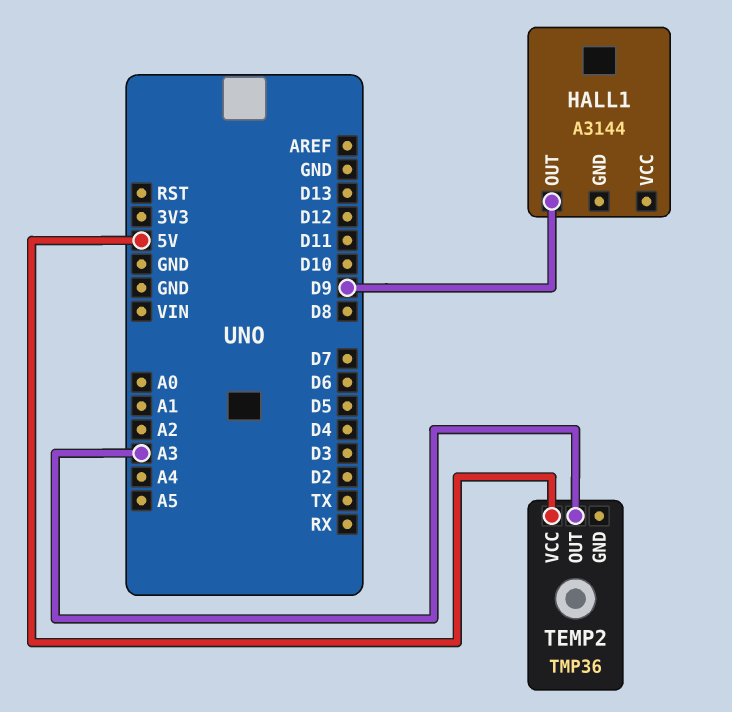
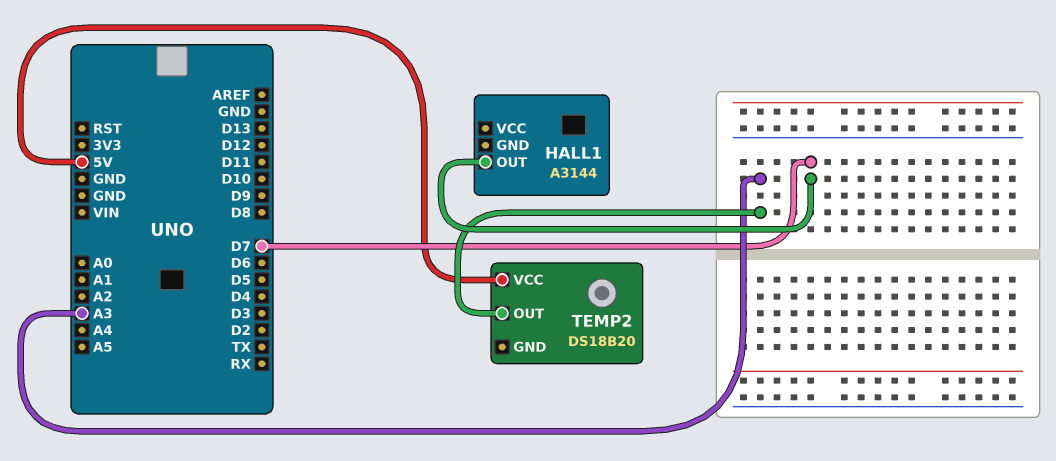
HALL1 pin OUT: D9 -> D7
TEMP2: TMP36 -> DS18B20

